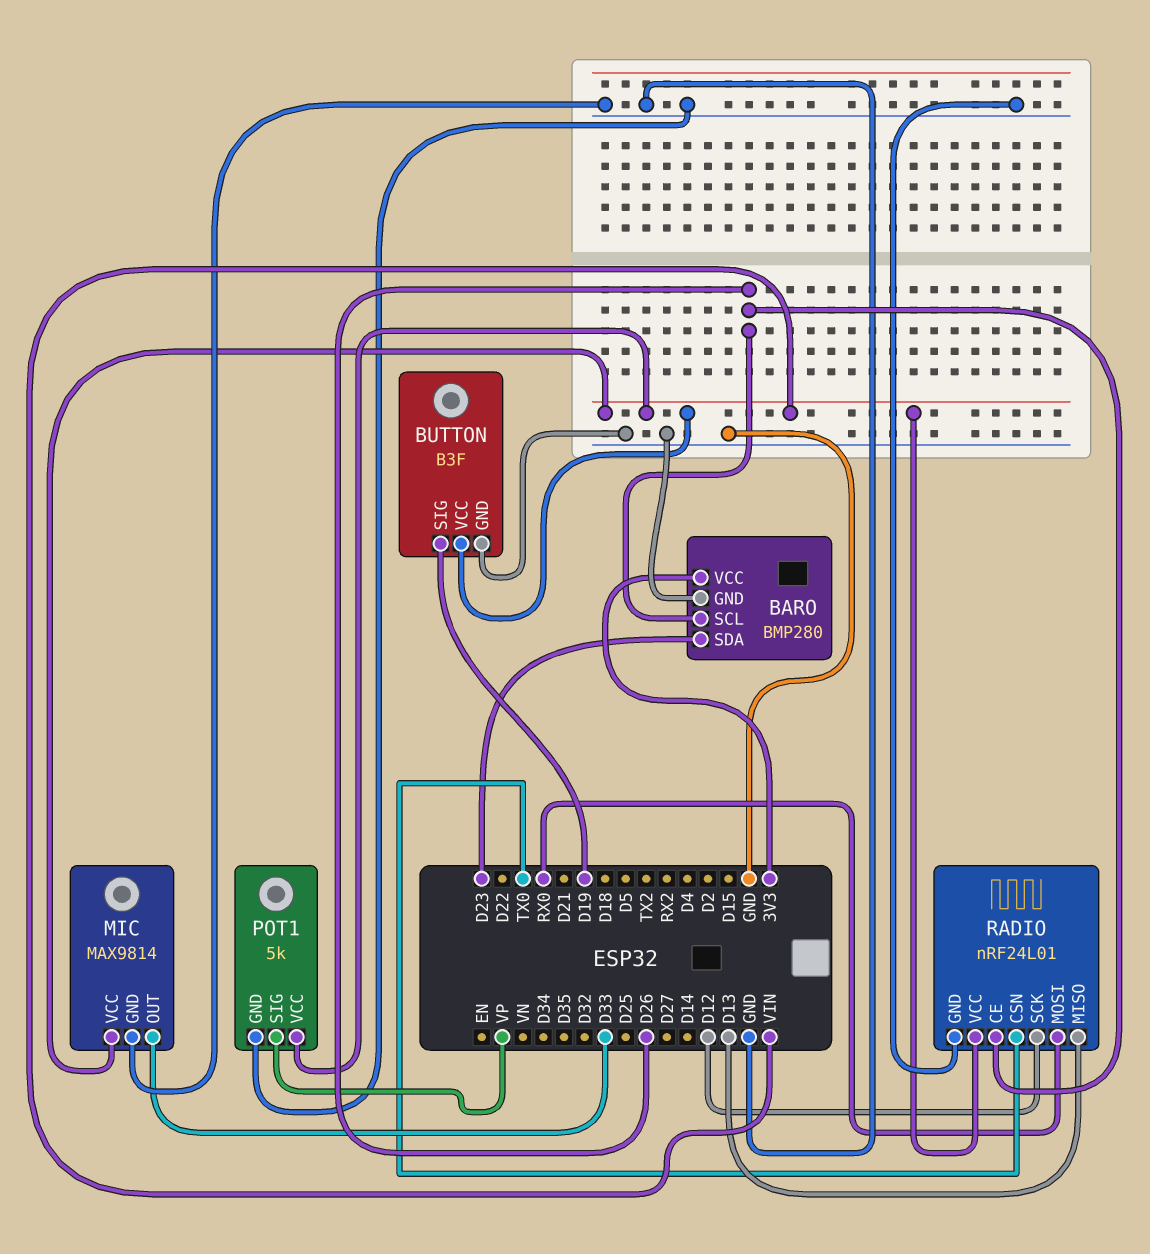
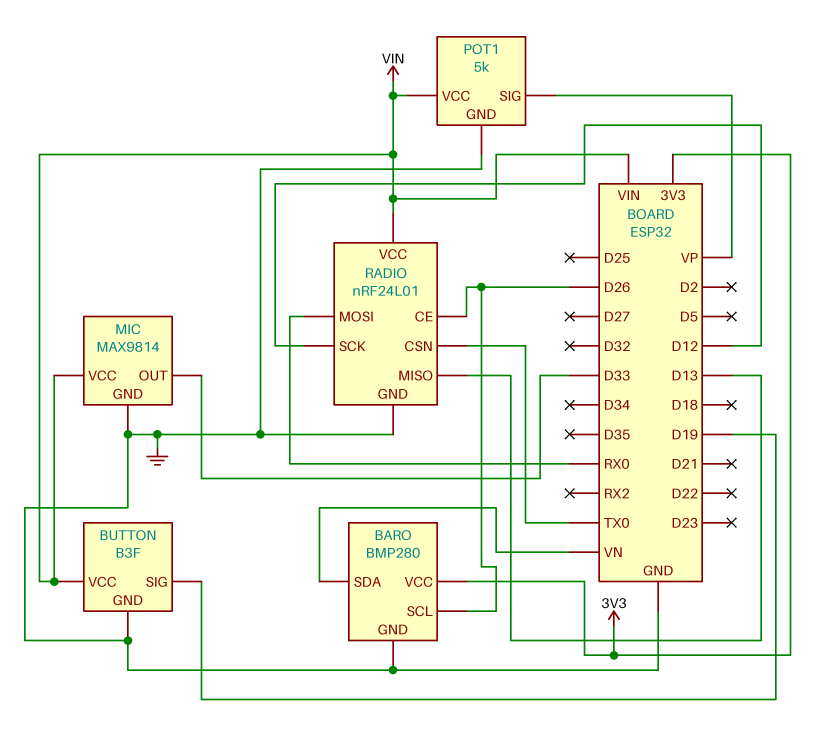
BARO pin SDA: D23 -> VN

